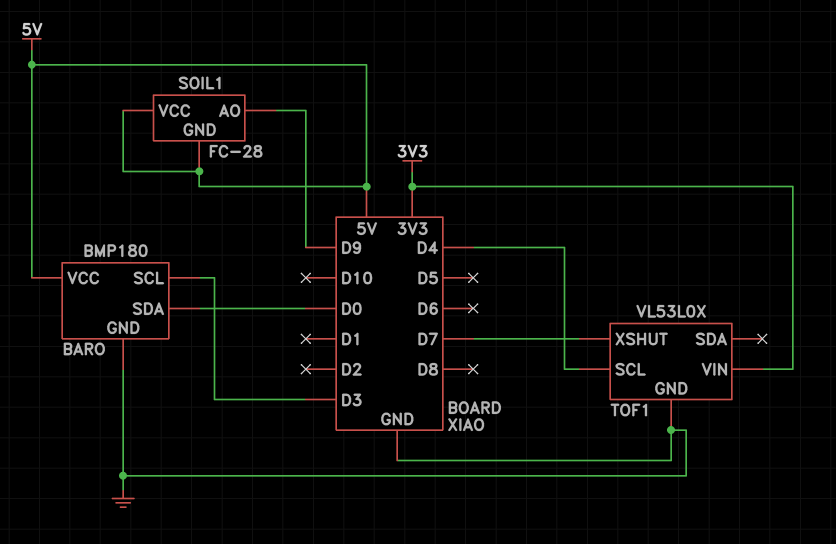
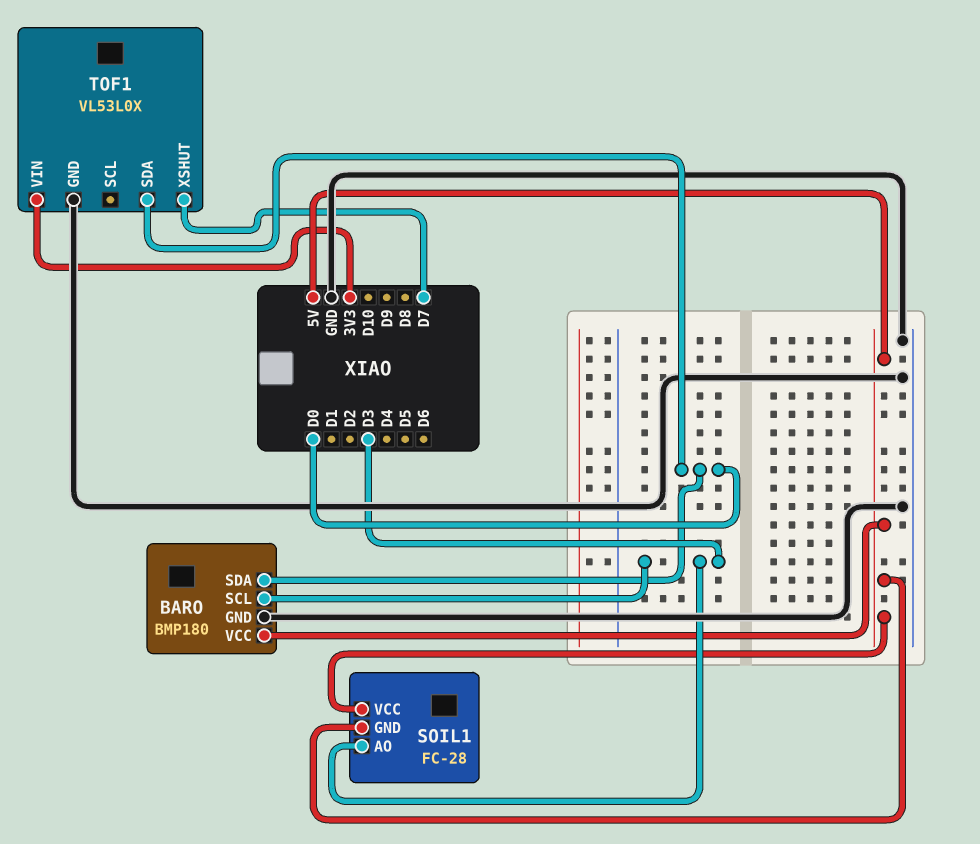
SOIL1 pin AO: D9 -> D3
TOF1 pin SCL: D4 -> none
TOF1 pin SDA: none -> D0

